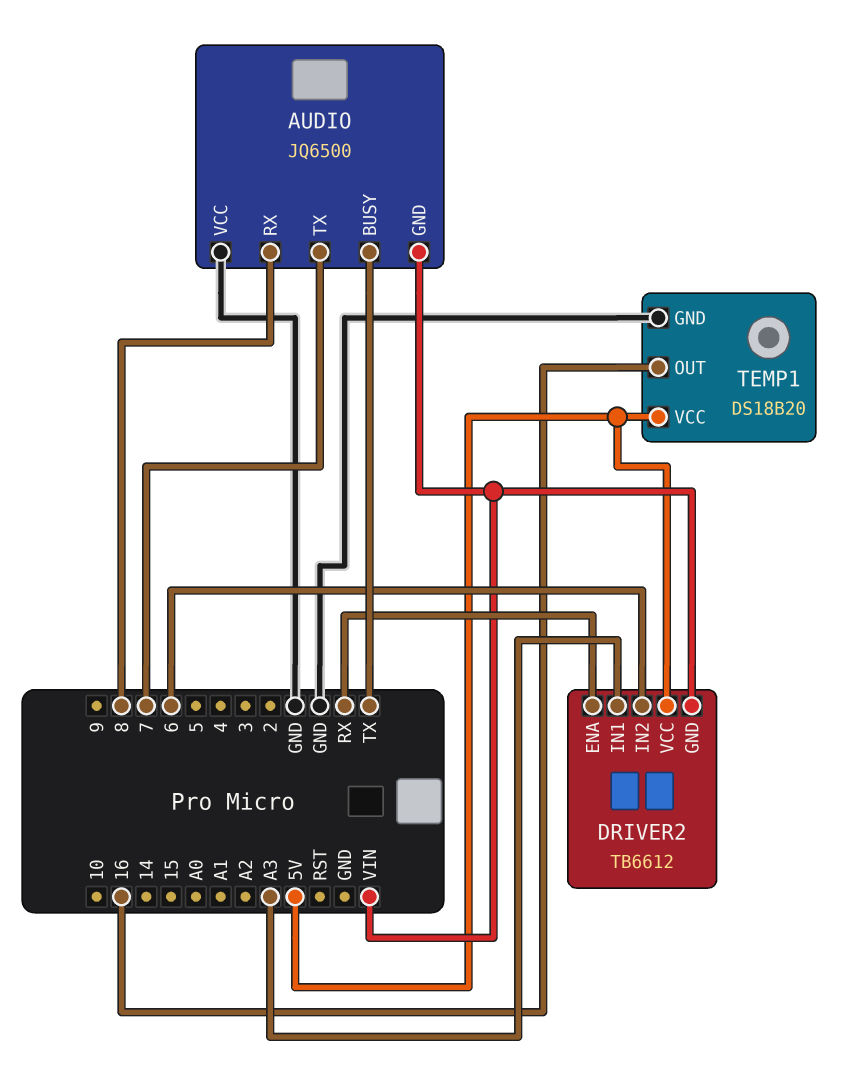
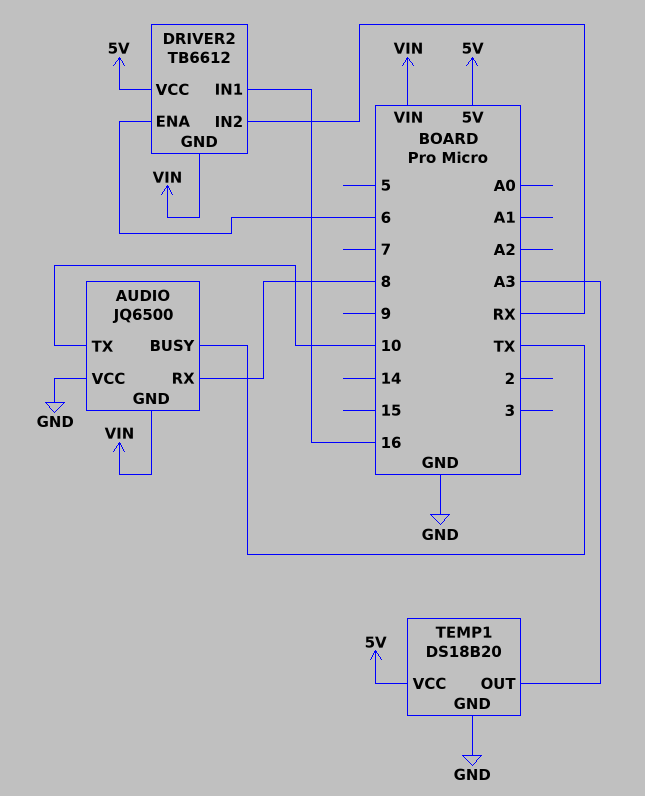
AUDIO pin TX: 7 -> 10
DRIVER2 pin ENA: RX -> 6
DRIVER2 pin IN1: A3 -> 16
DRIVER2 pin IN2: 6 -> RX
TEMP1 pin OUT: 16 -> A3

